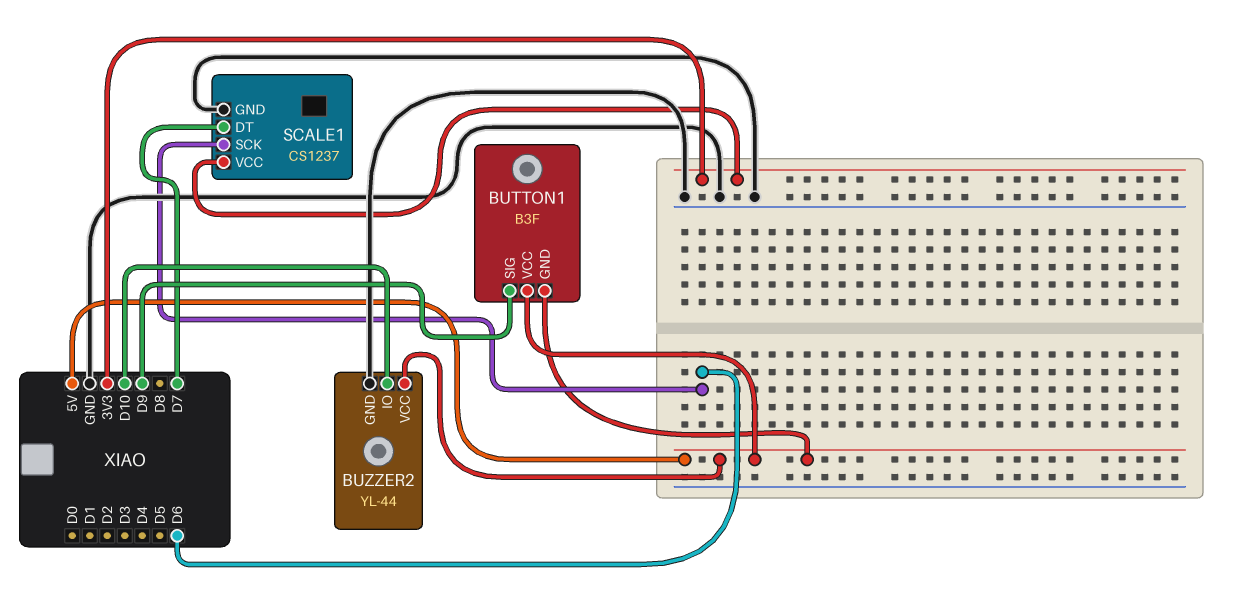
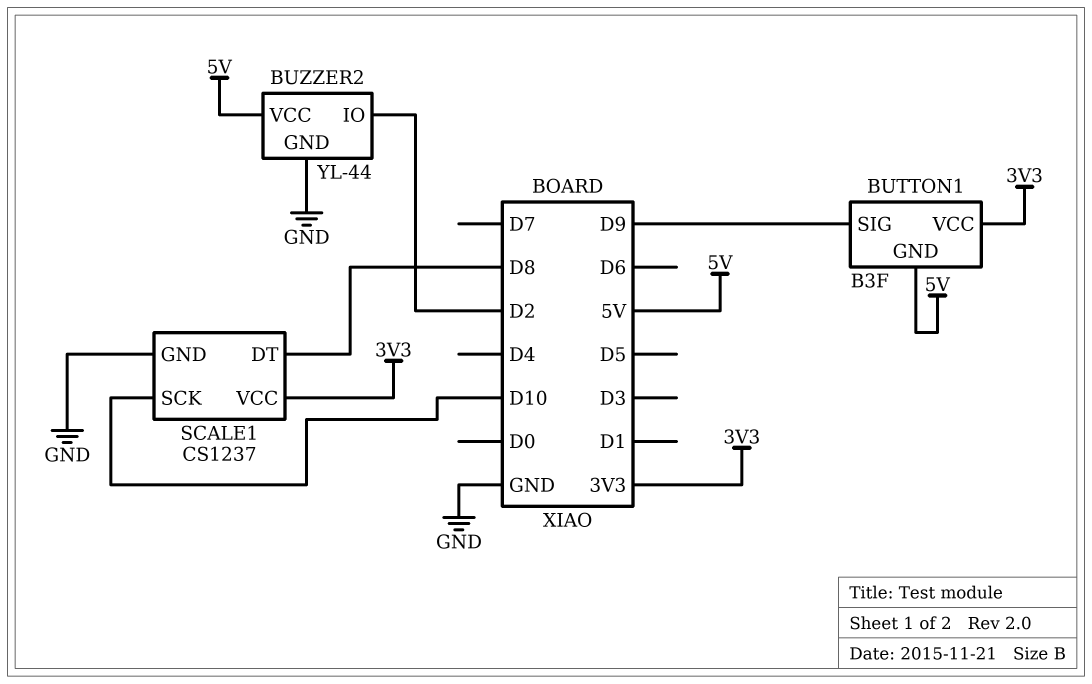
BUTTON1 pin VCC: 5V -> 3V3
BUZZER2 pin IO: D10 -> D2
SCALE1 pin DT: D7 -> D8
SCALE1 pin SCK: D6 -> D10

